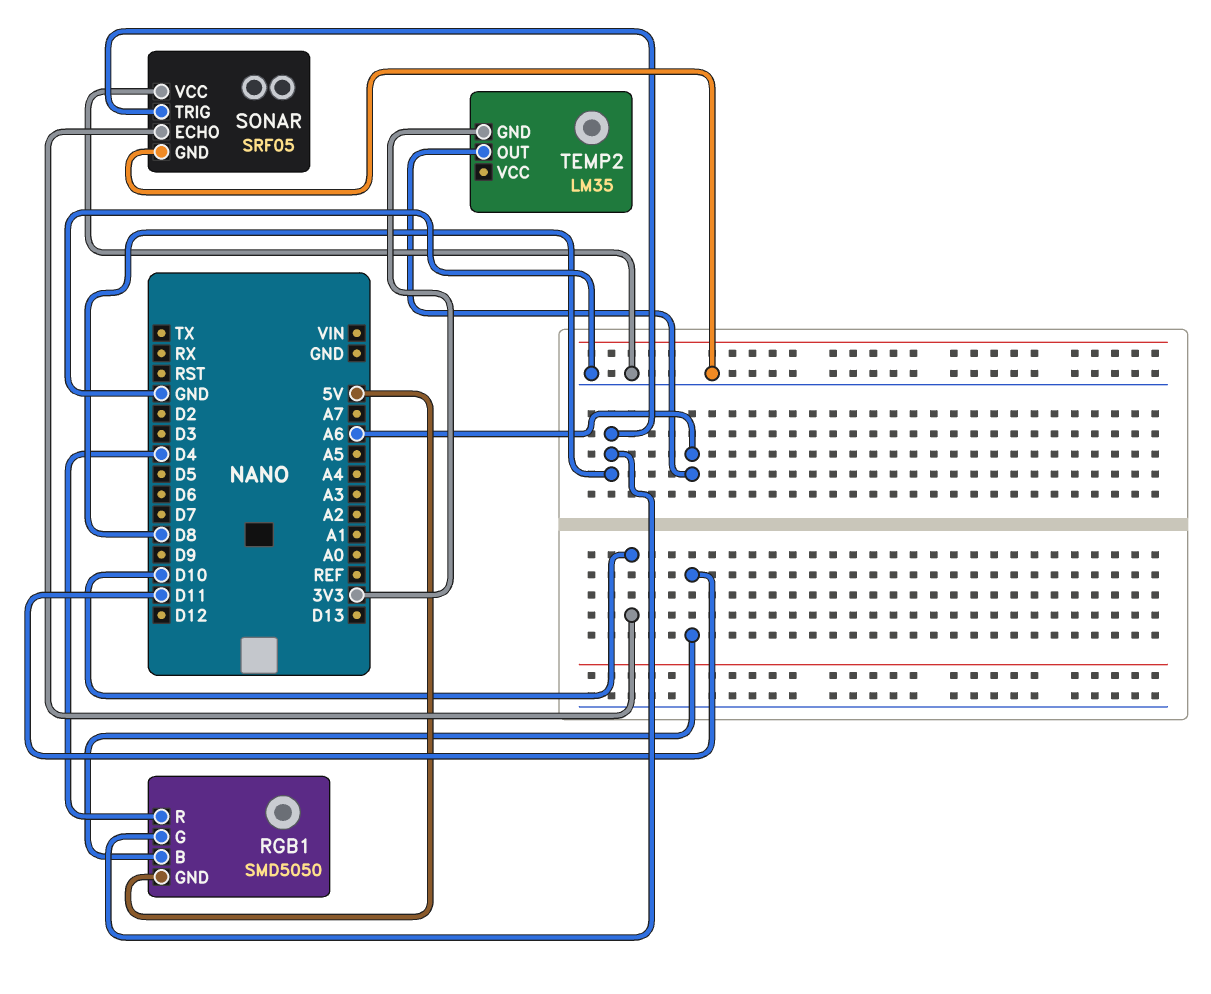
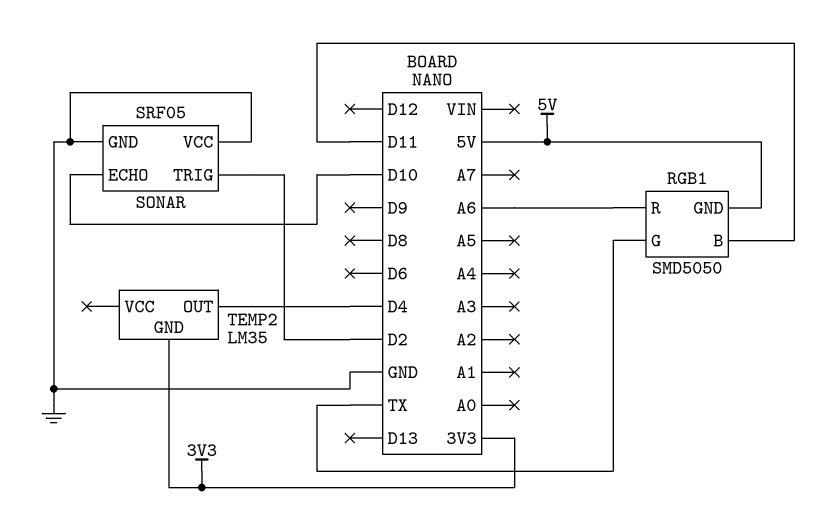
RGB1 pin G: D8 -> TX
RGB1 pin R: D4 -> A6
SONAR pin TRIG: D8 -> D2
TEMP2 pin OUT: A6 -> D4

